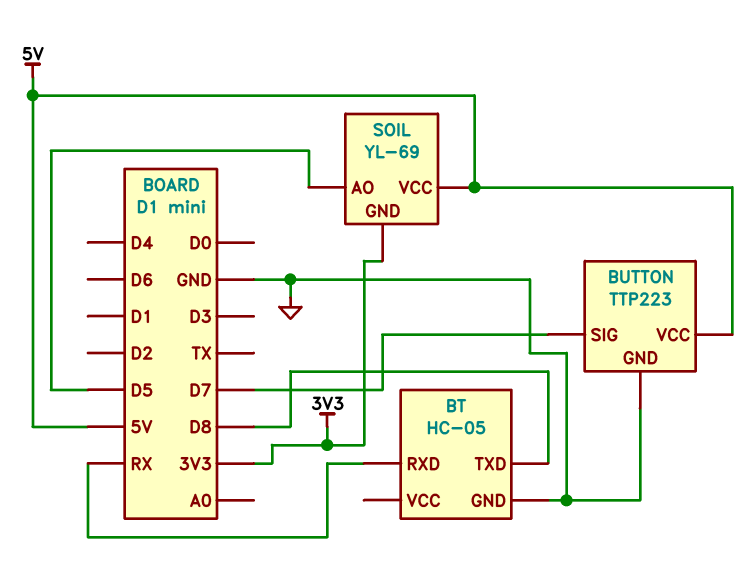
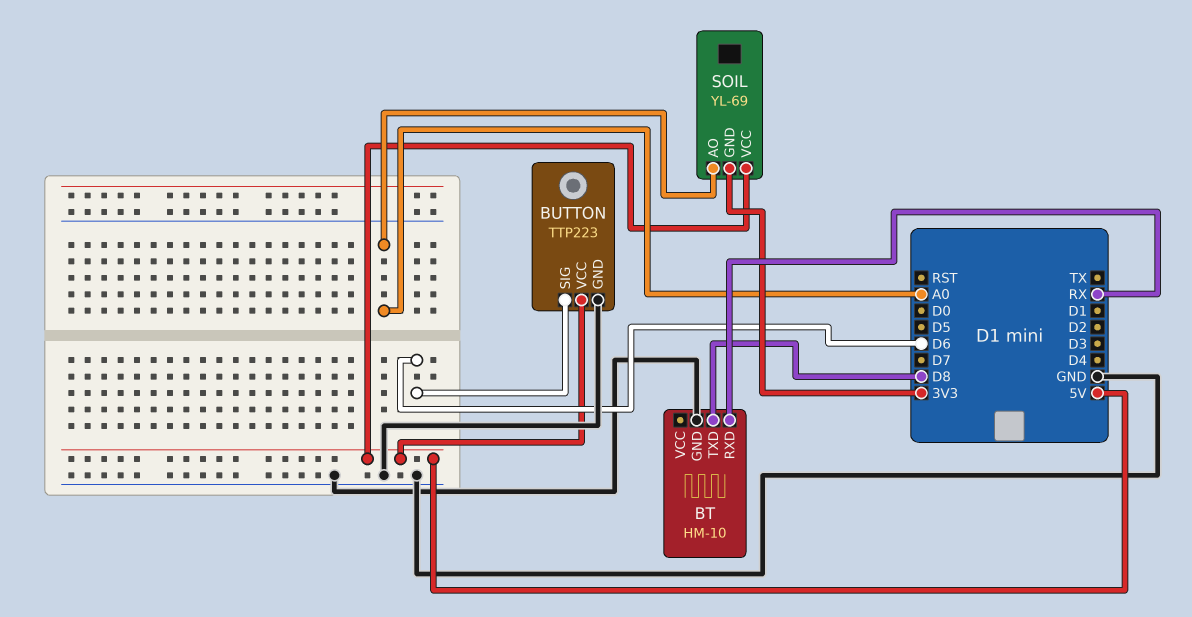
BT: HC-05 -> HM-10
BUTTON pin SIG: D7 -> D6
SOIL pin AO: D5 -> A0

